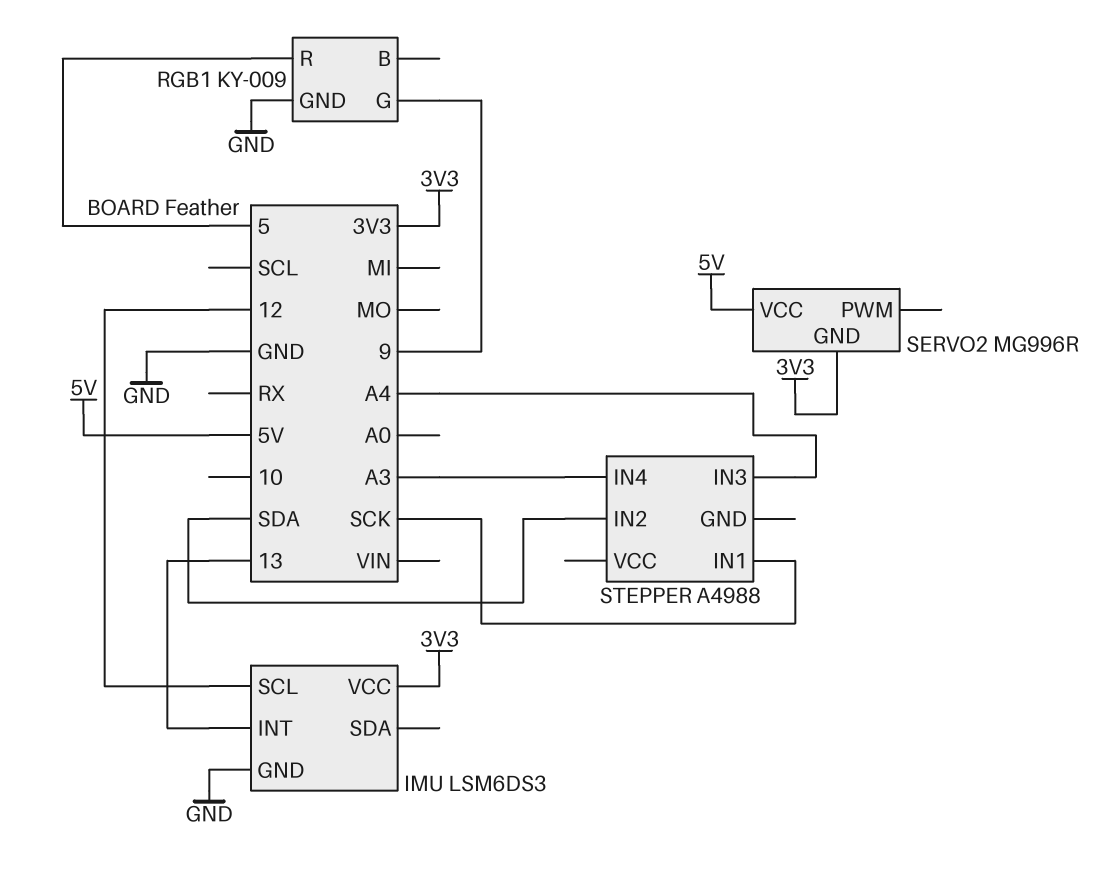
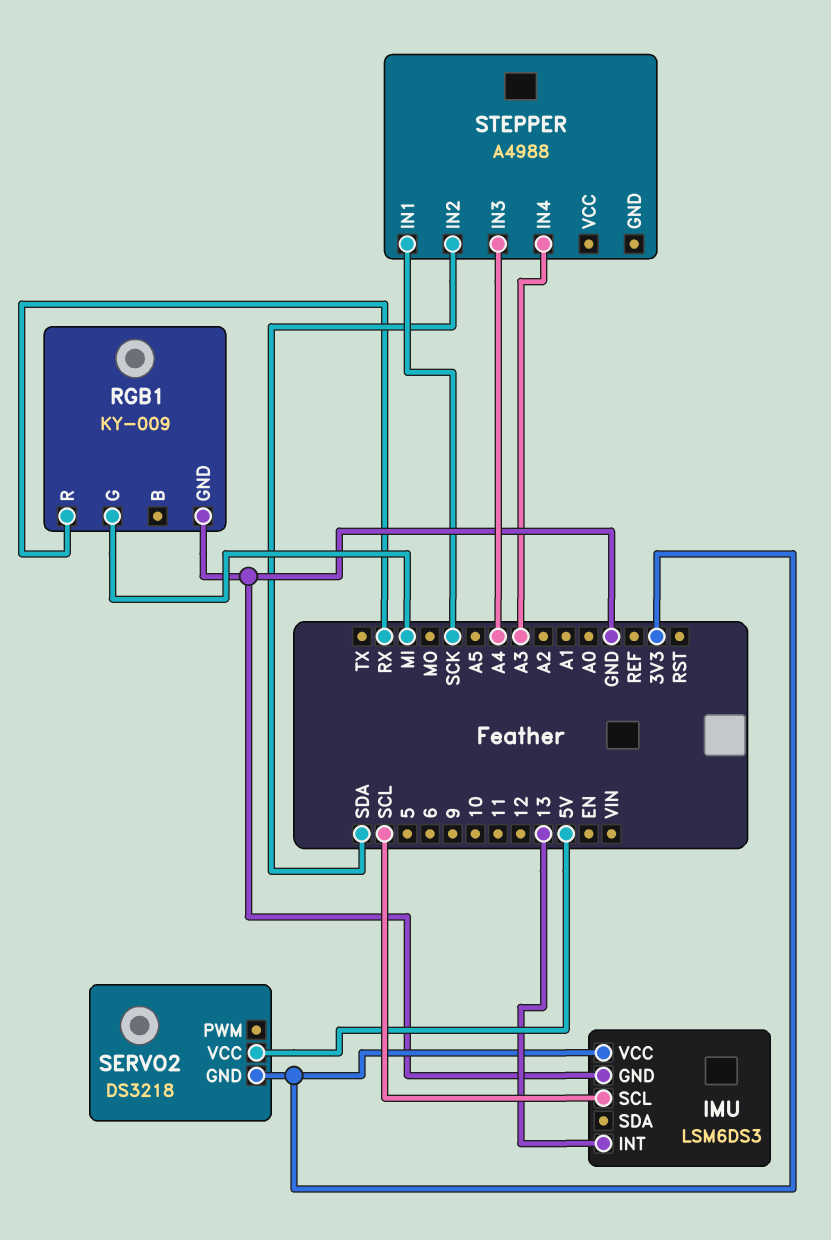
IMU pin SCL: 12 -> SCL
RGB1 pin G: 9 -> MI
RGB1 pin R: 5 -> RX
SERVO2: MG996R -> DS3218

